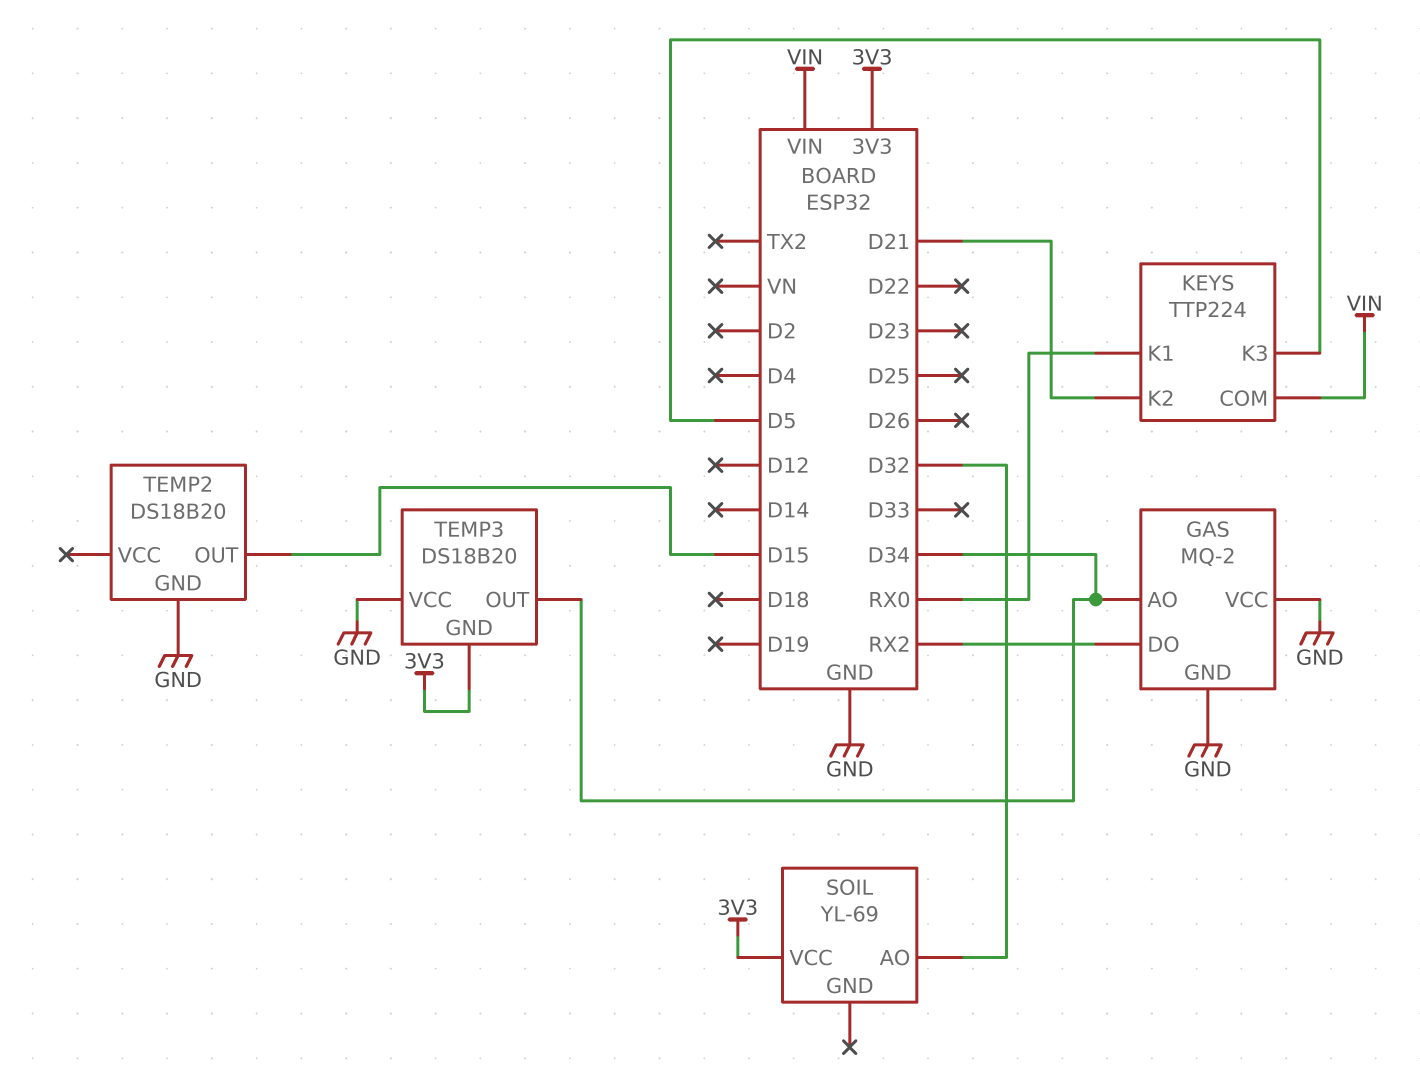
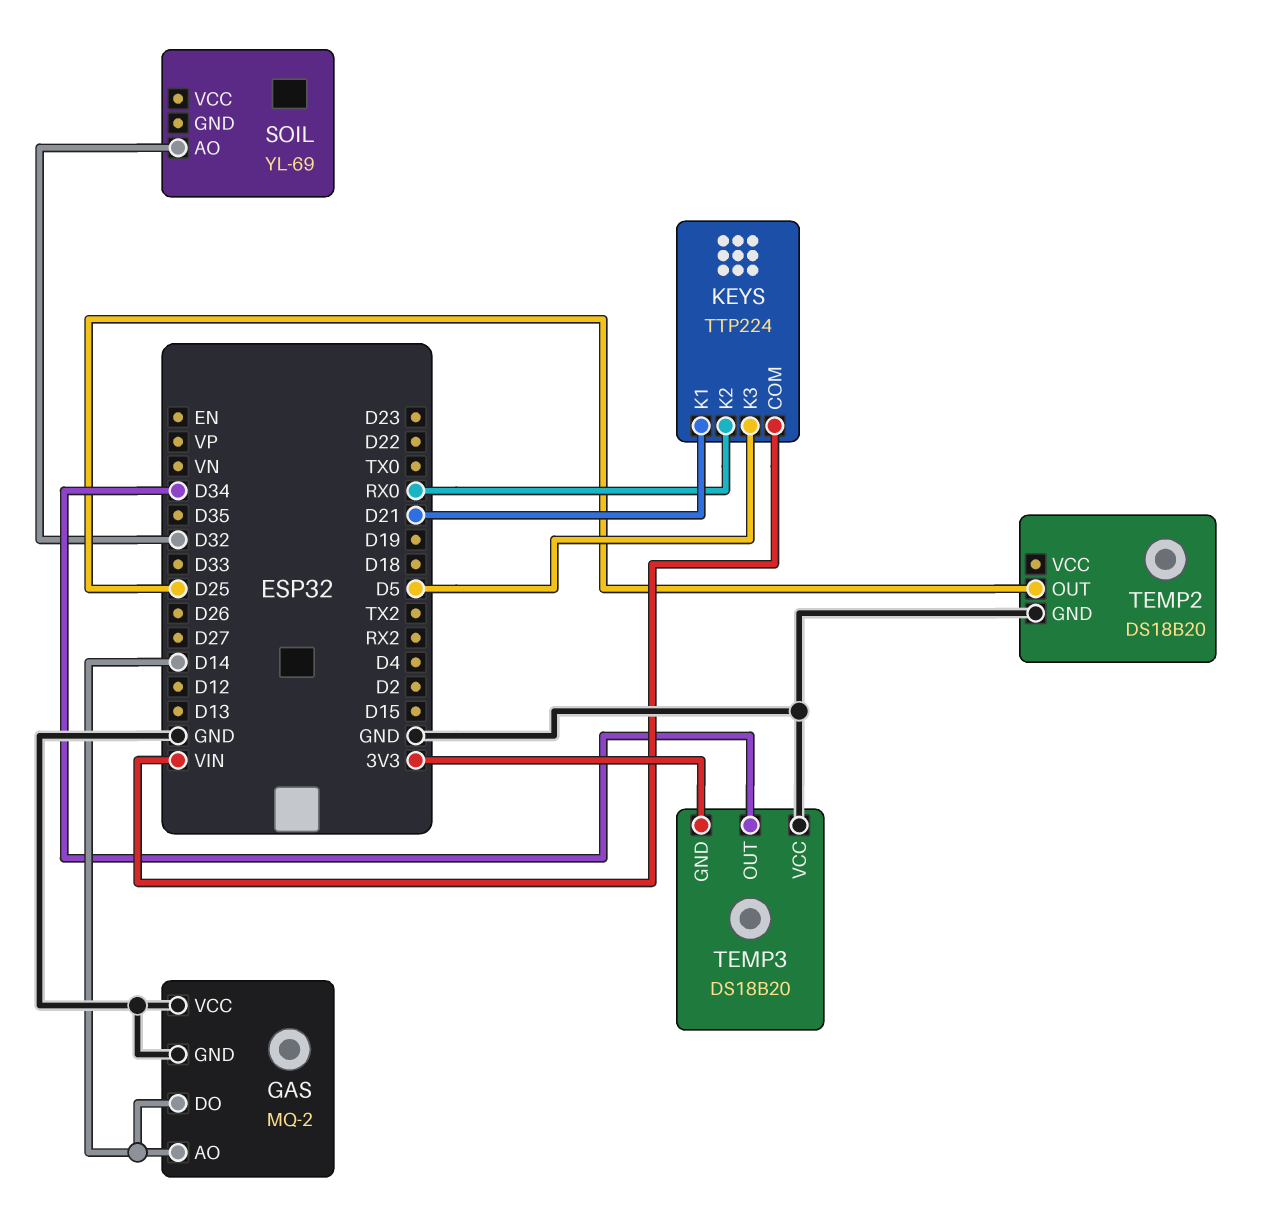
GAS pin AO: D34 -> D14
GAS pin DO: RX2 -> D14
KEYS pin K1: RX0 -> D21
KEYS pin K2: D21 -> RX0
SOIL pin VCC: 3V3 -> none
TEMP2 pin OUT: D15 -> D25

